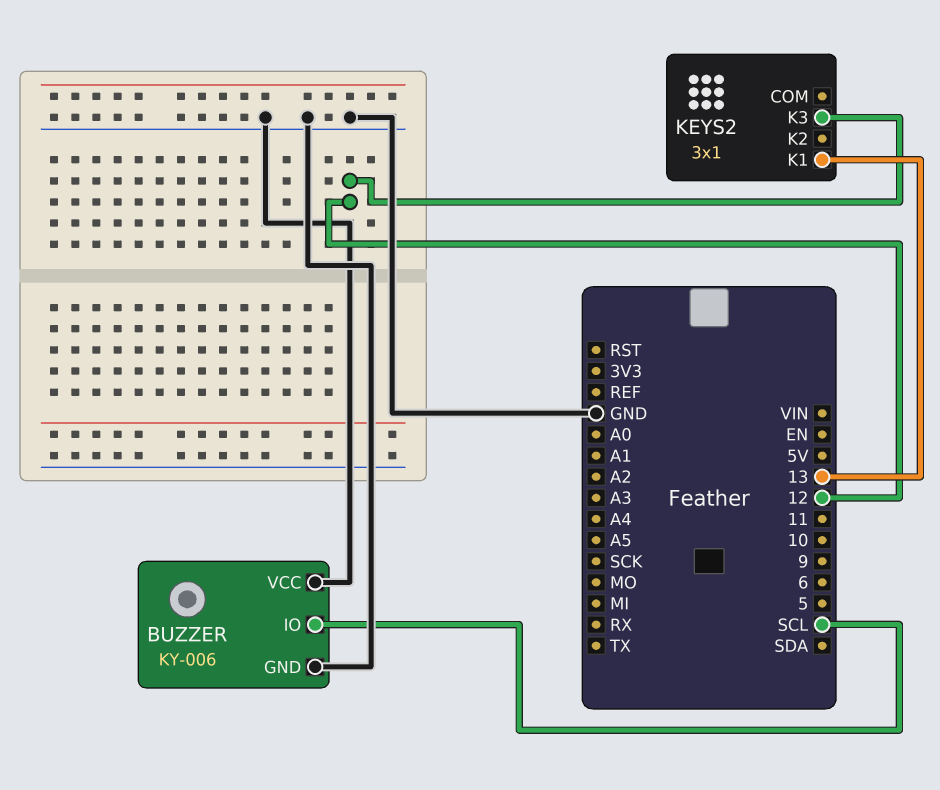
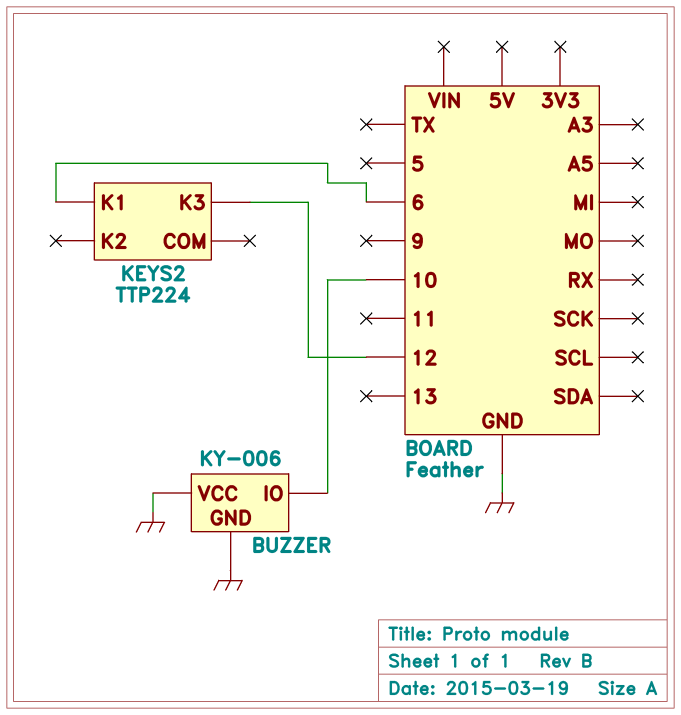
BUZZER pin IO: SCL -> 10
KEYS2: 3x1 -> TTP224
KEYS2 pin K1: 13 -> 6

